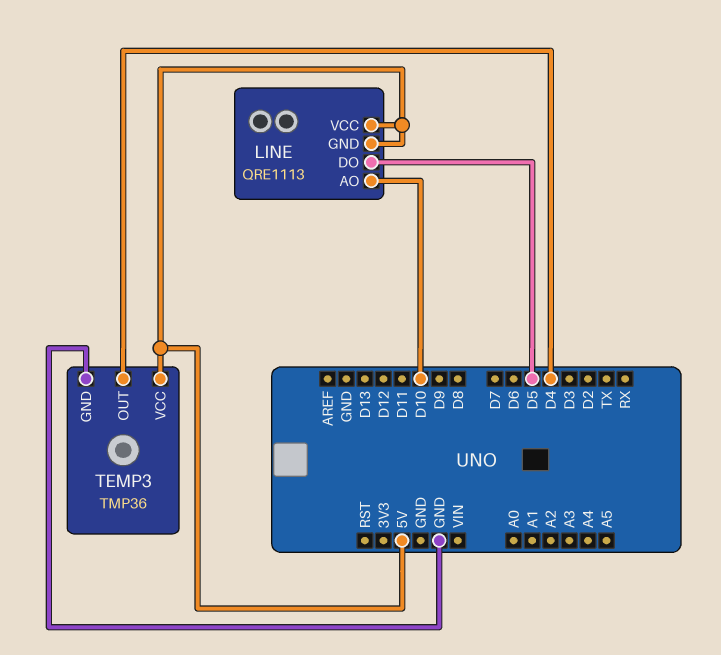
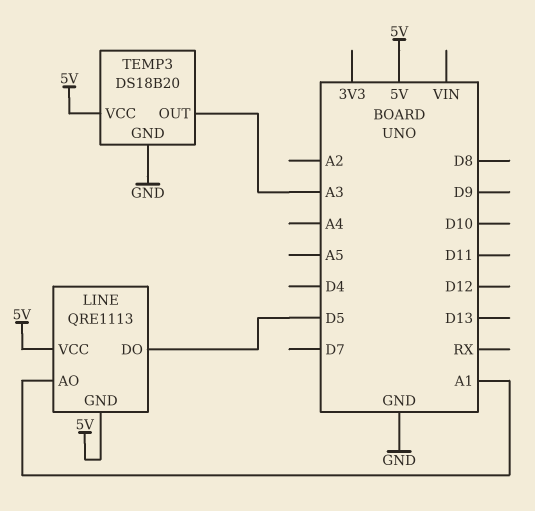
LINE pin AO: D10 -> A1
TEMP3: TMP36 -> DS18B20
TEMP3 pin OUT: D4 -> A3

